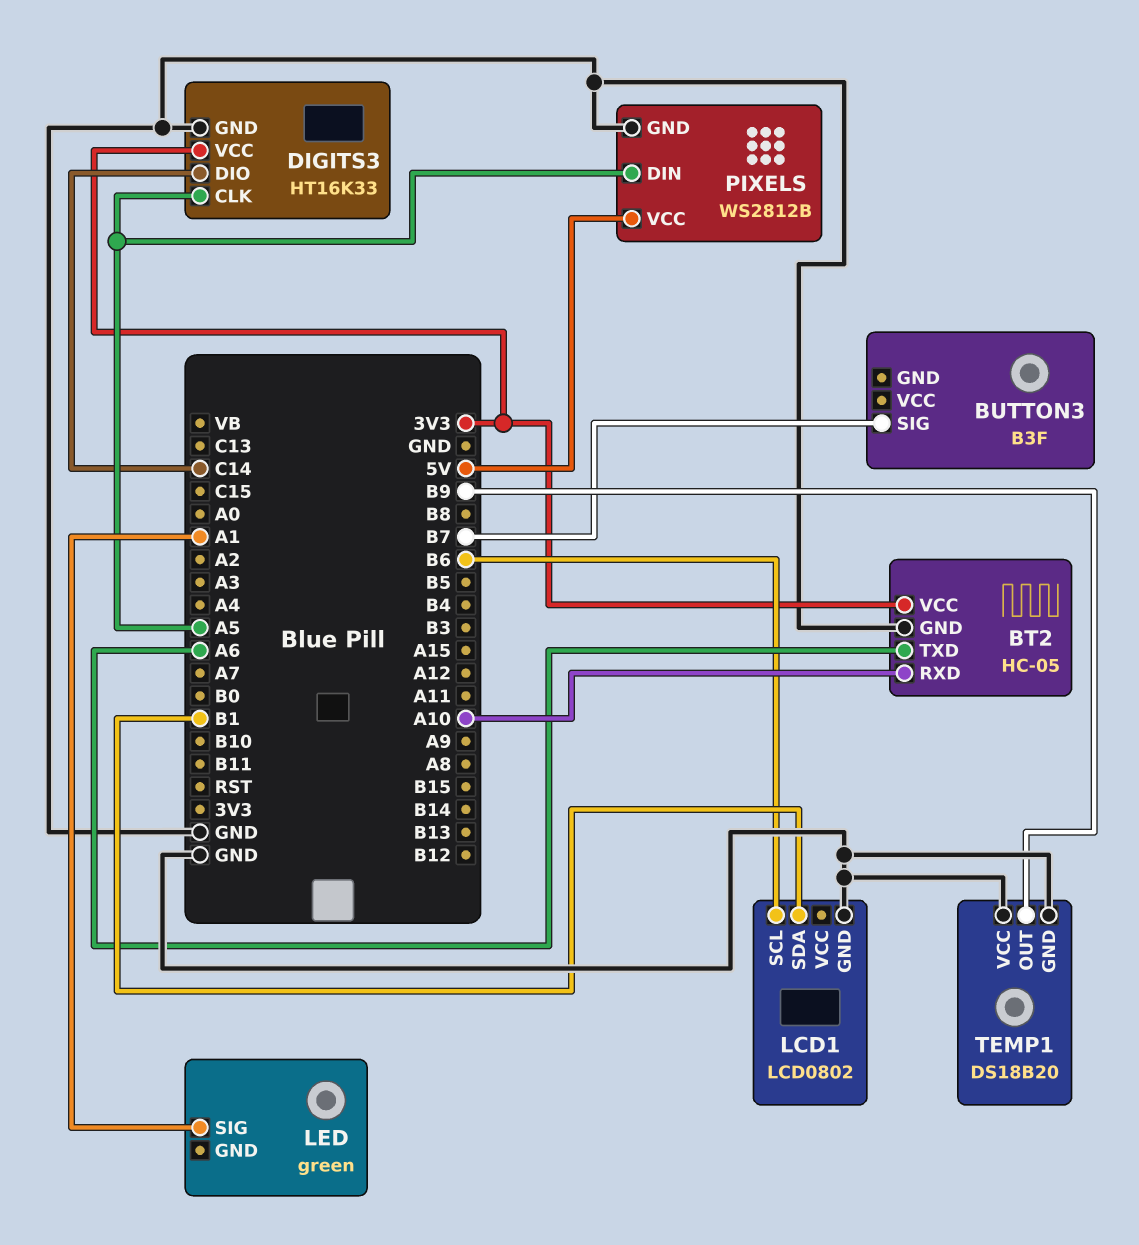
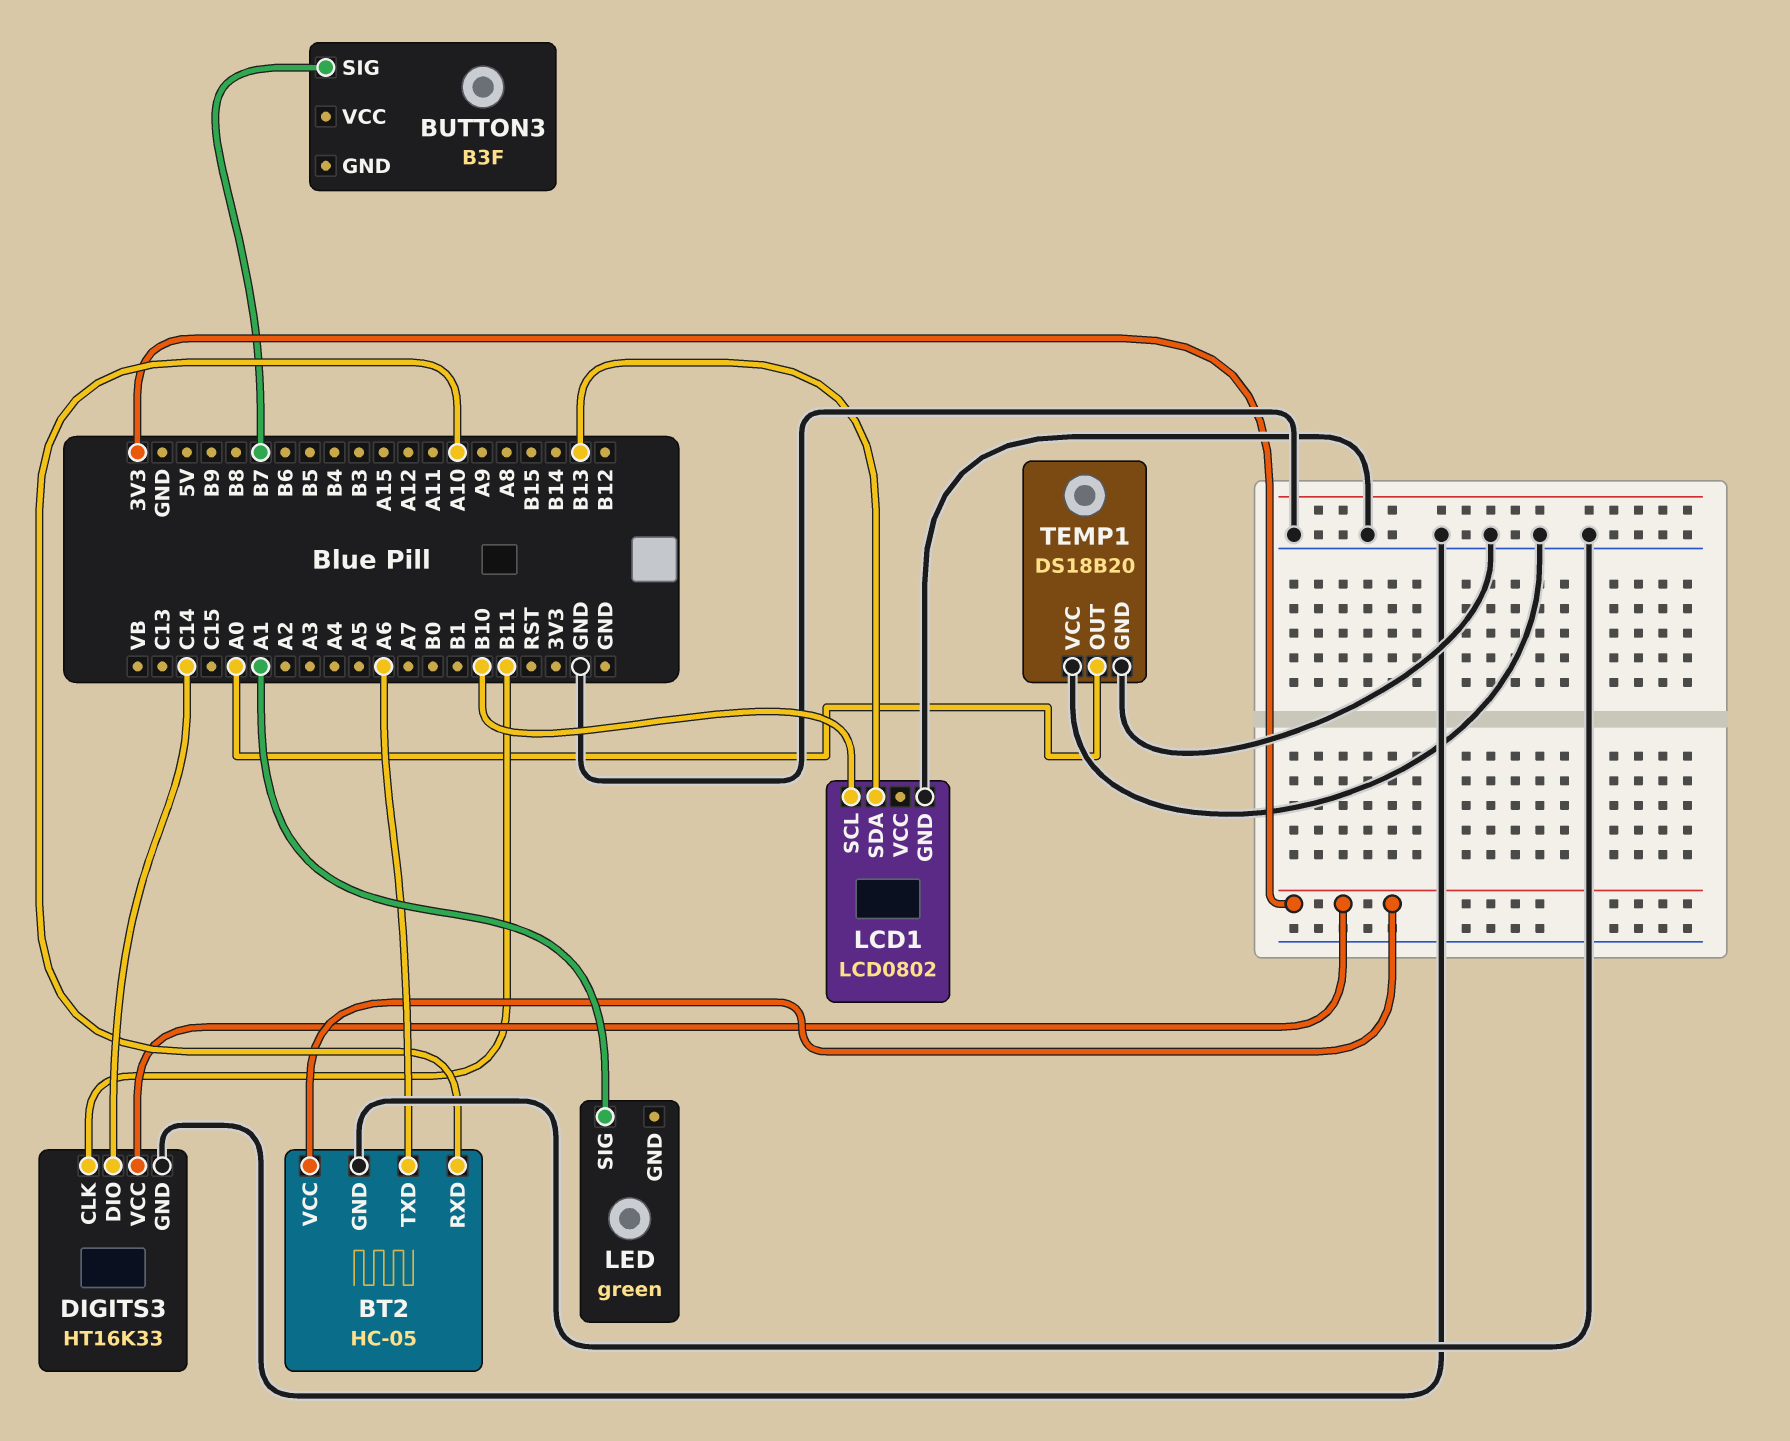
DIGITS3 pin CLK: A5 -> B11
LCD1 pin SCL: B6 -> B10
LCD1 pin SDA: B1 -> B13
PIXELS: WS2812B -> none
PIXELS pin DIN: A5 -> none
PIXELS pin GND: GND -> none
PIXELS pin VCC: 5V -> none
TEMP1 pin OUT: B9 -> A0

